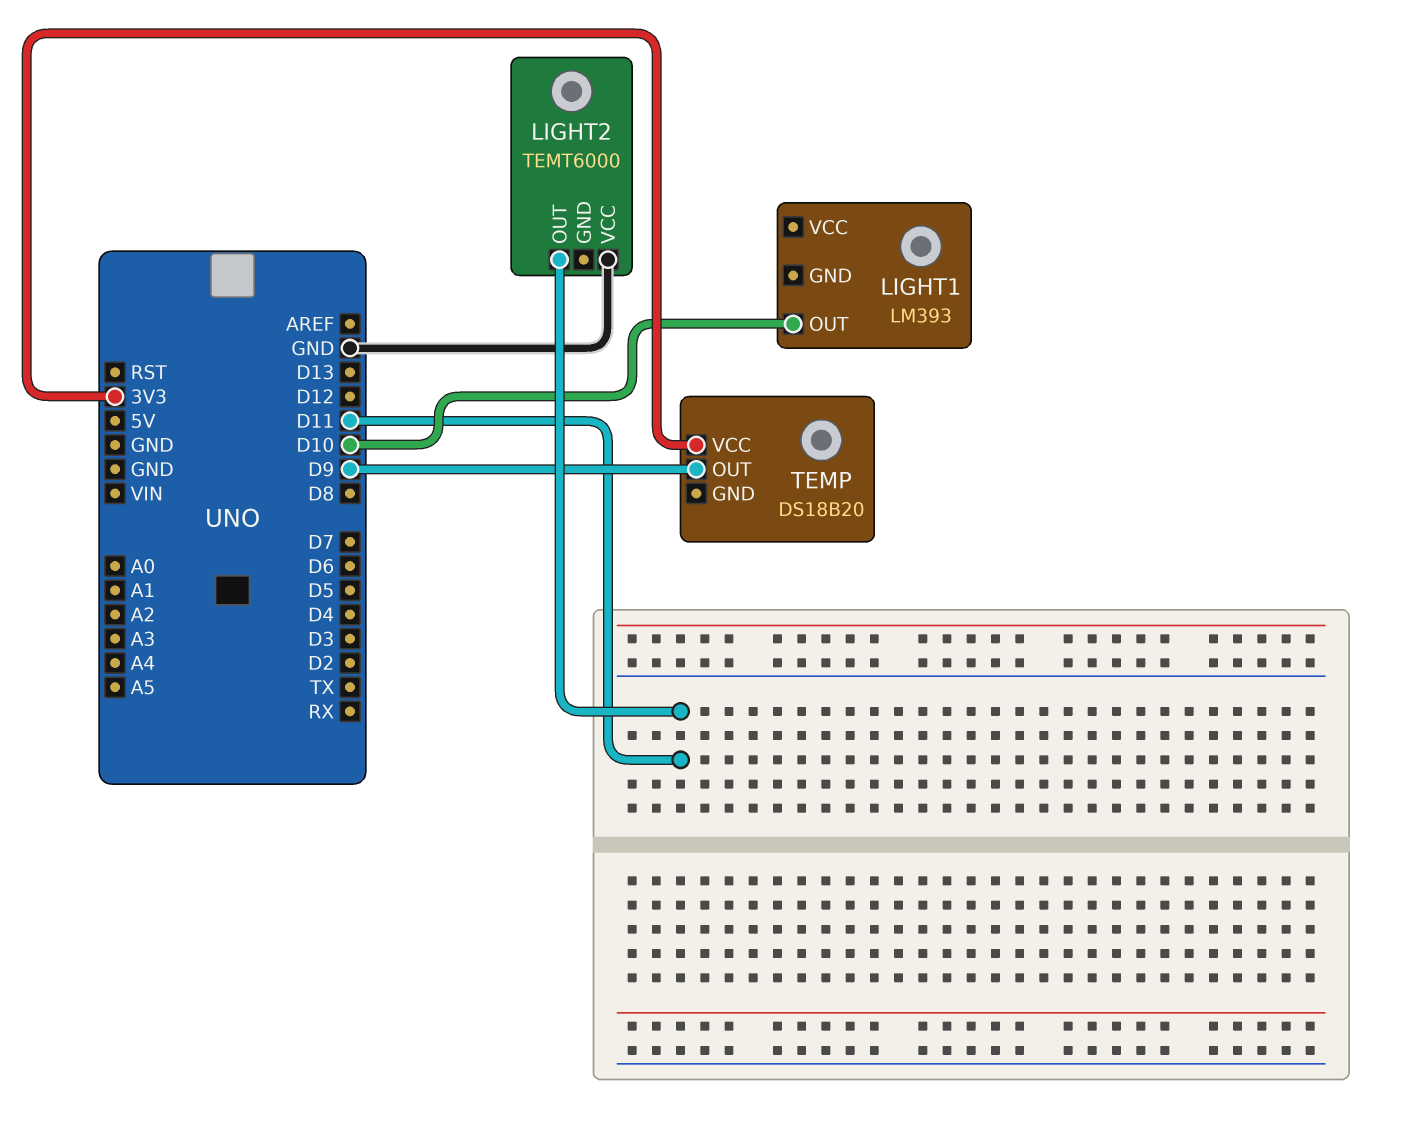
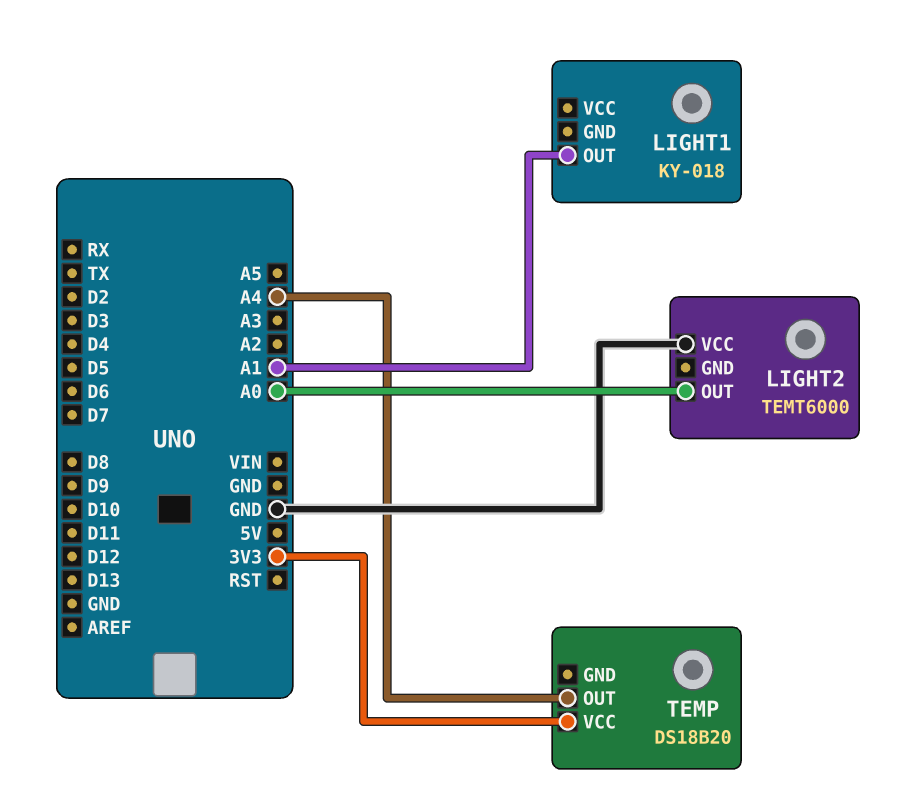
LIGHT1: LM393 -> KY-018
LIGHT1 pin OUT: D10 -> A1
LIGHT2 pin OUT: D11 -> A0
TEMP pin OUT: D9 -> A4

